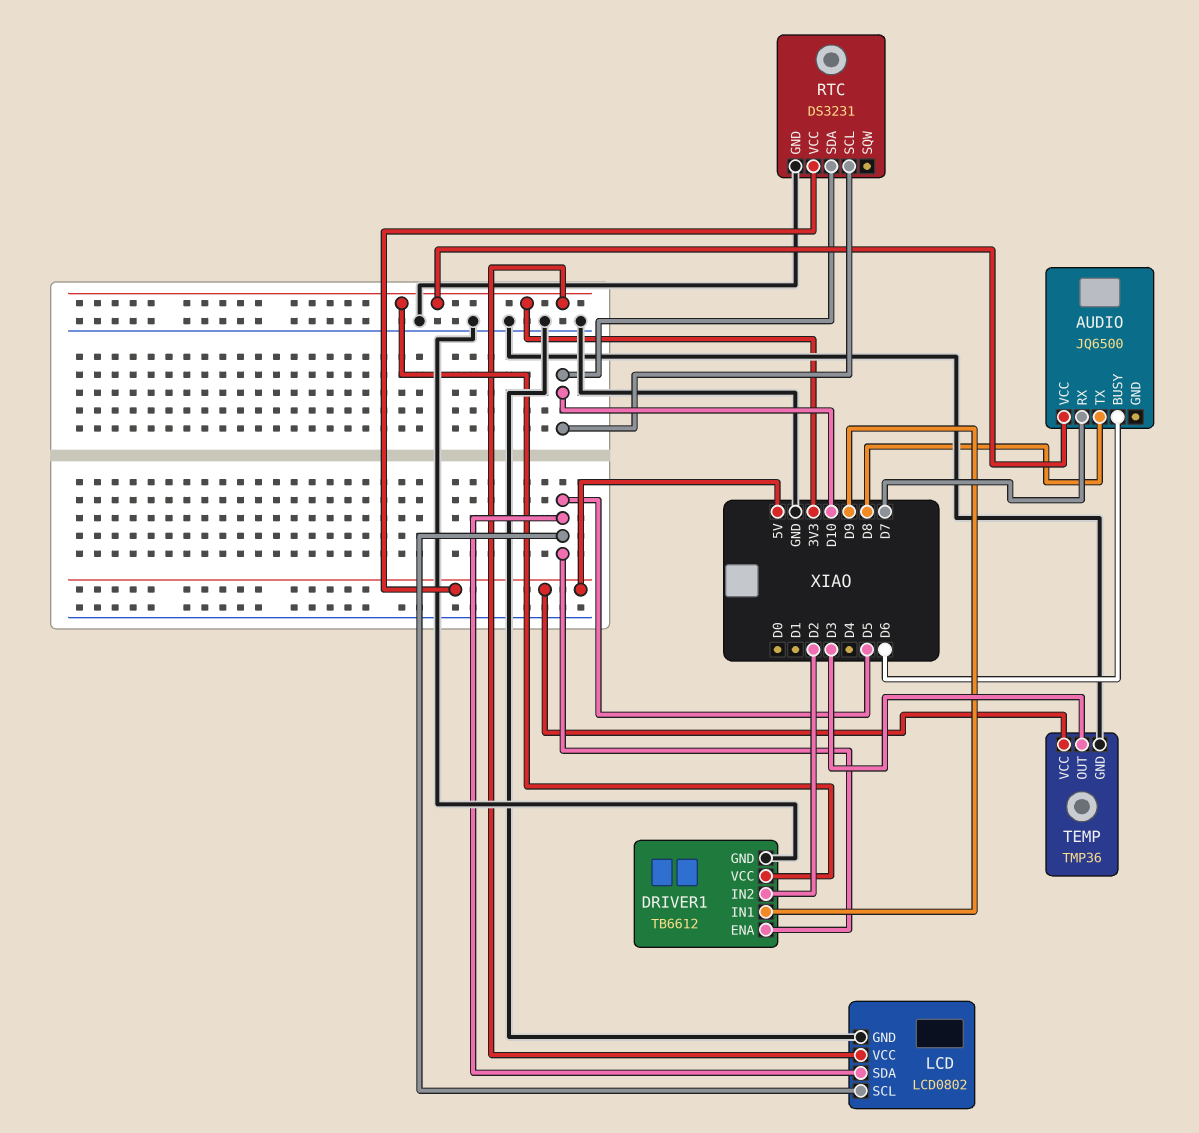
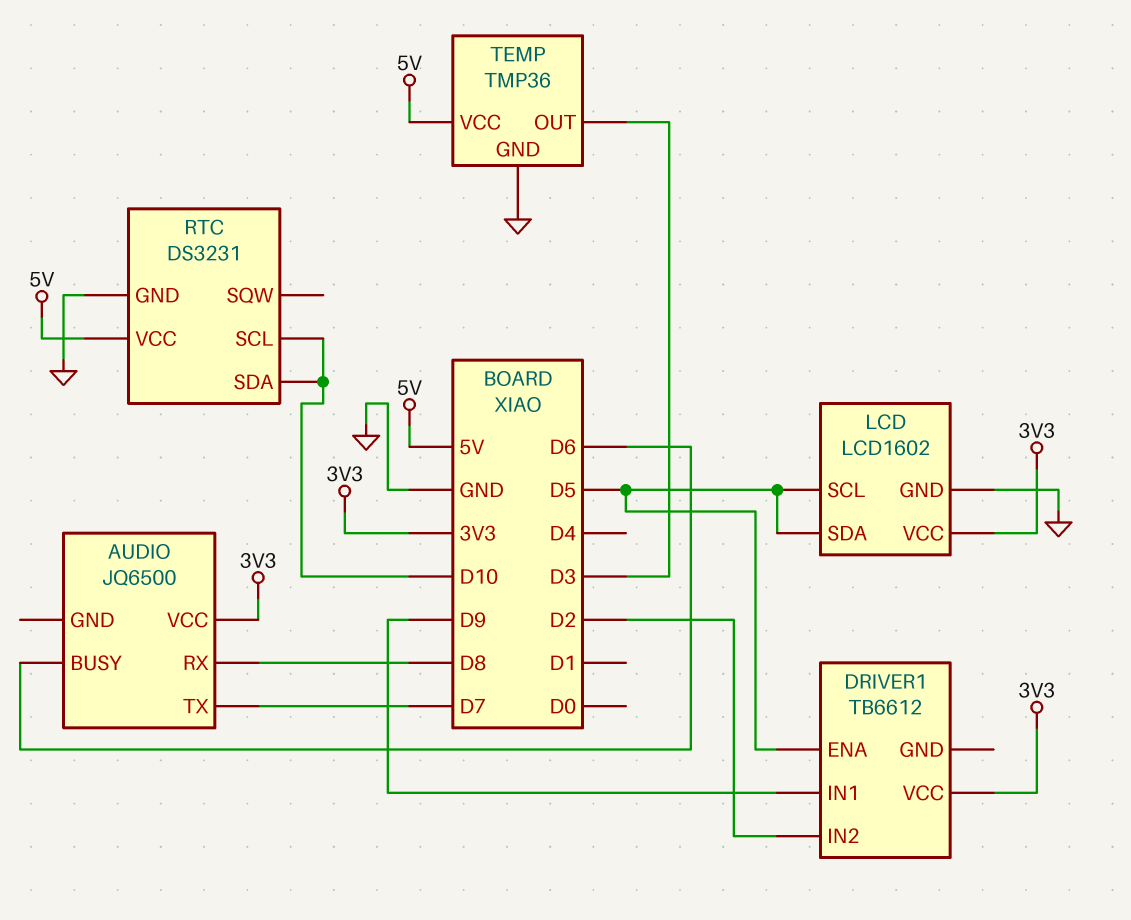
AUDIO pin RX: D7 -> D8
AUDIO pin TX: D8 -> D7
DRIVER1 pin GND: GND -> none
LCD: LCD0802 -> LCD1602

